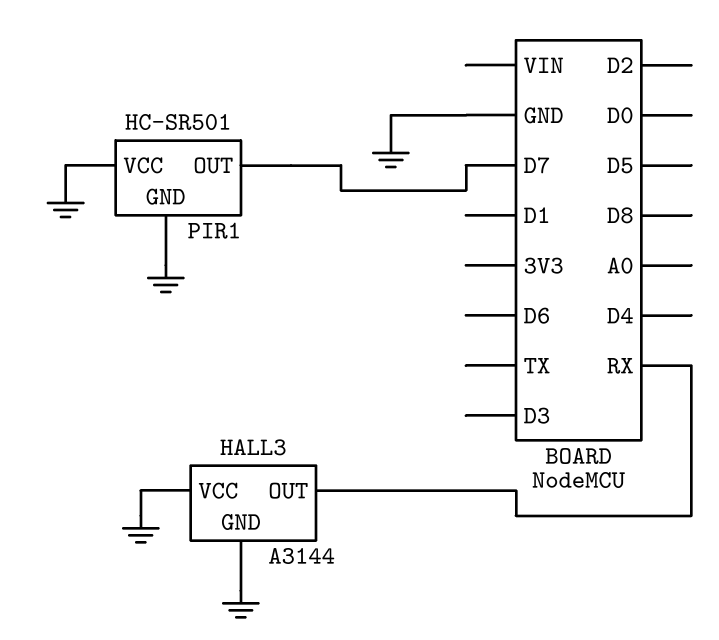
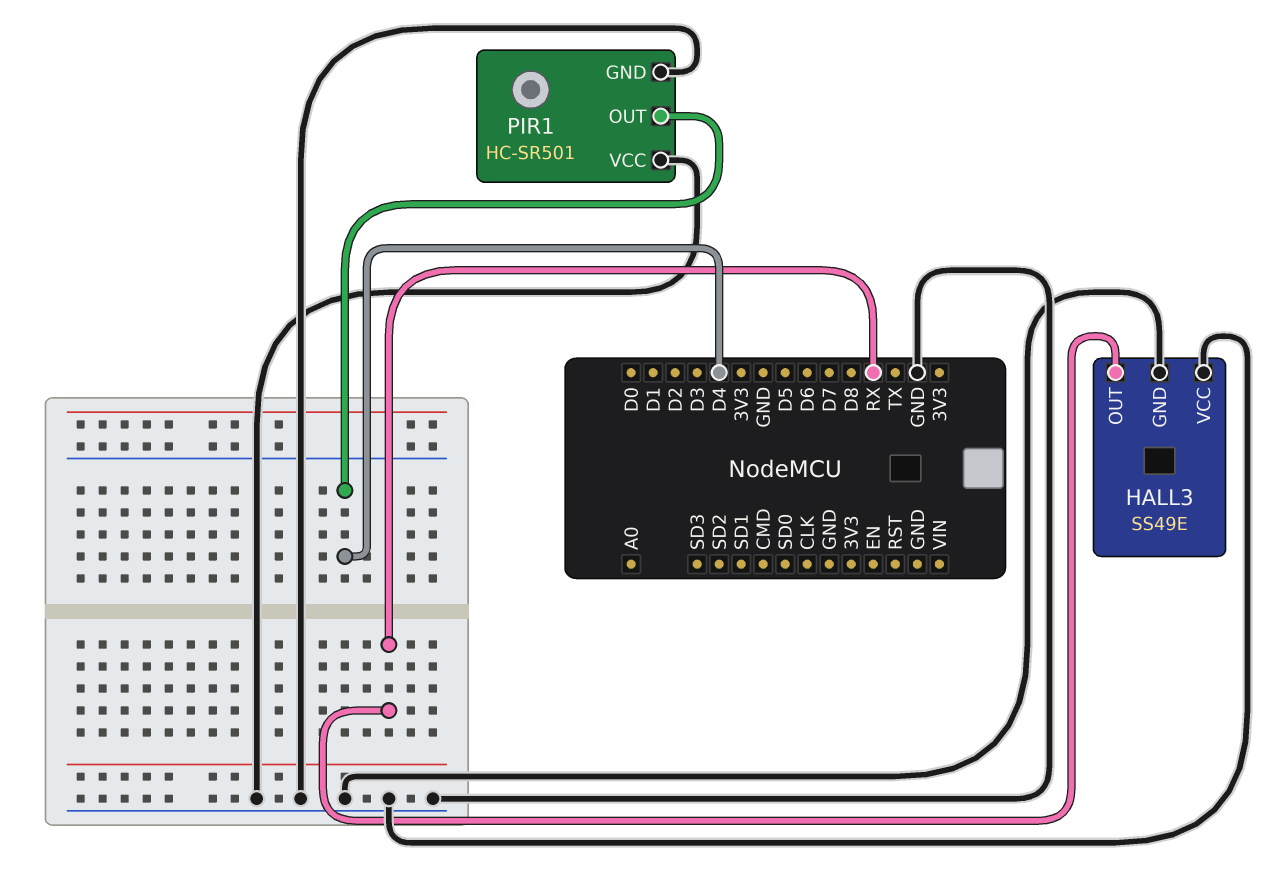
HALL3: A3144 -> SS49E
PIR1 pin OUT: D7 -> D4

